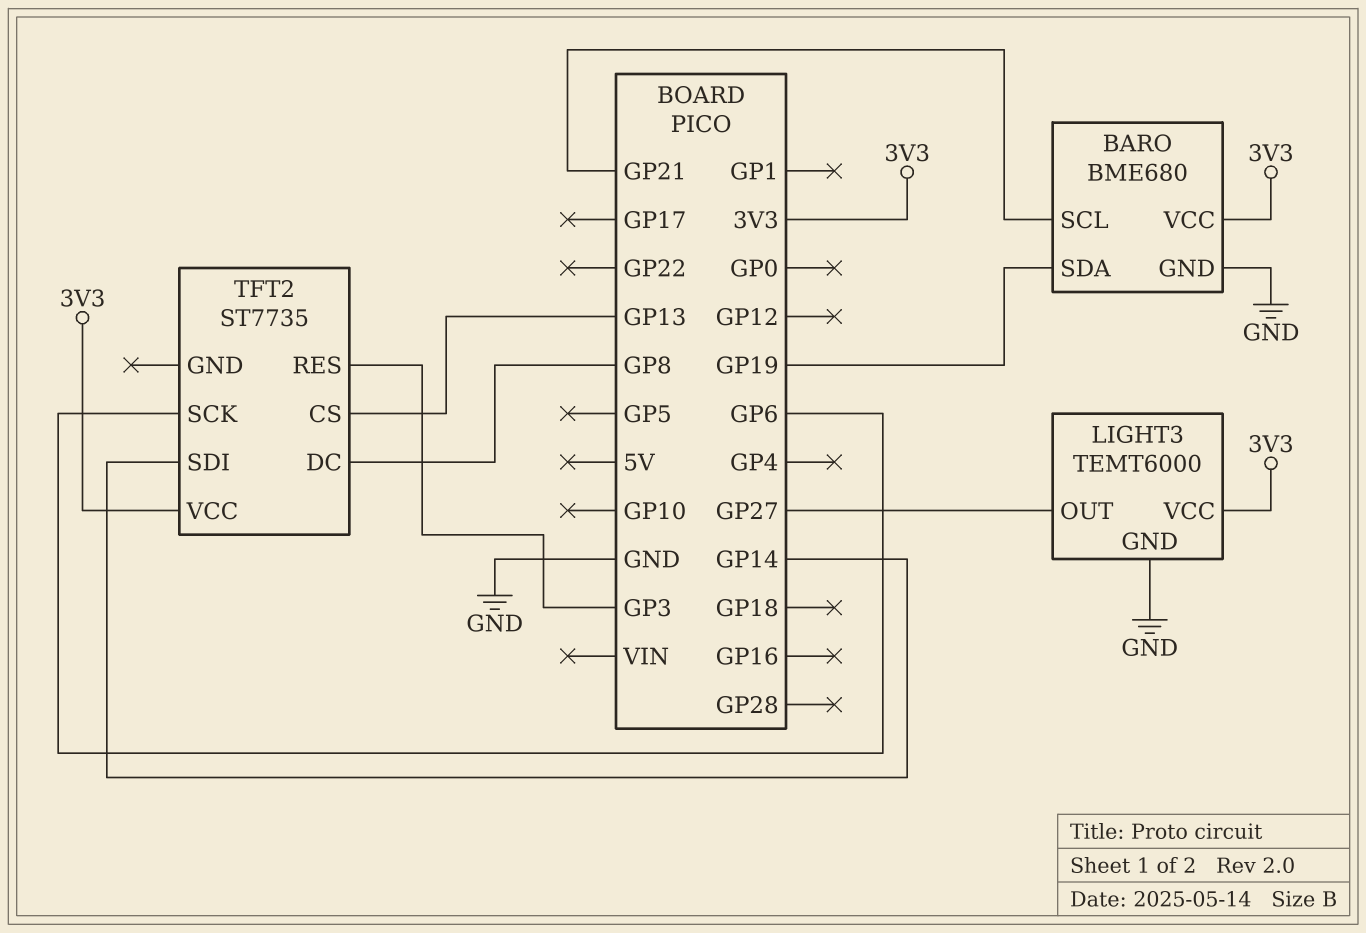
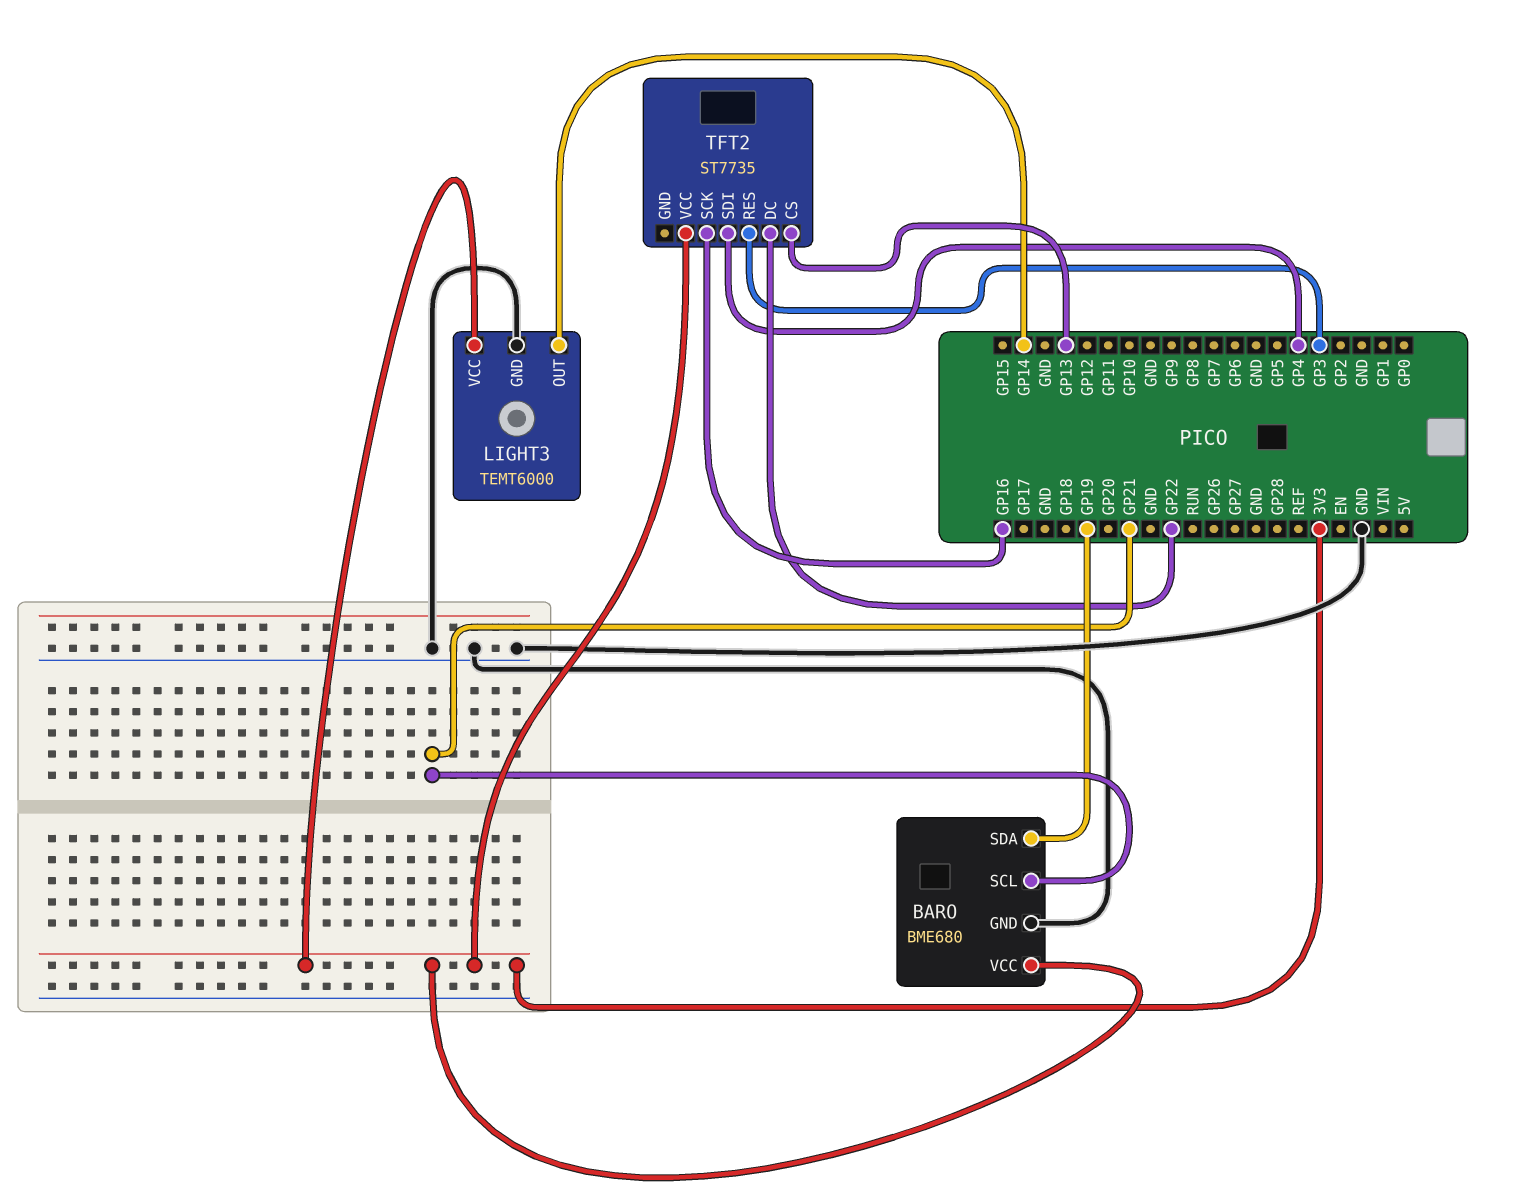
LIGHT3 pin OUT: GP27 -> GP14
TFT2 pin DC: GP8 -> GP22
TFT2 pin SCK: GP6 -> GP16
TFT2 pin SDI: GP14 -> GP4

